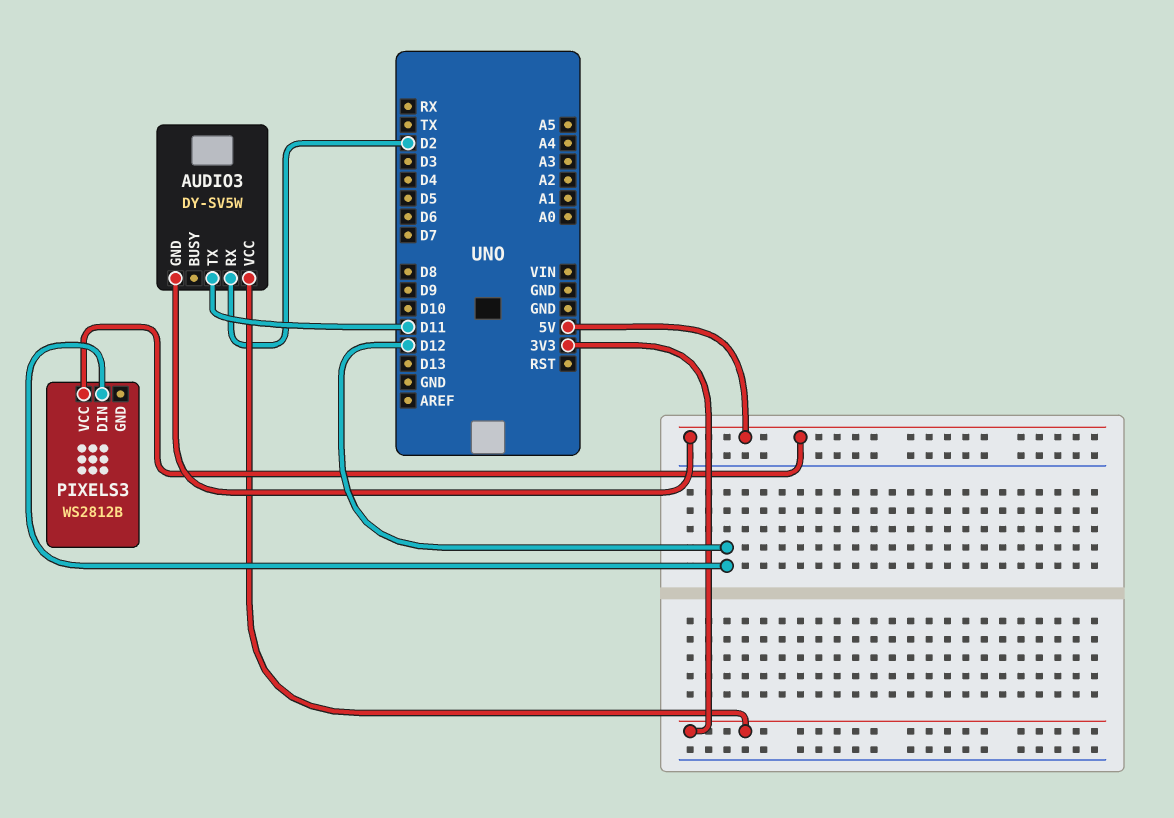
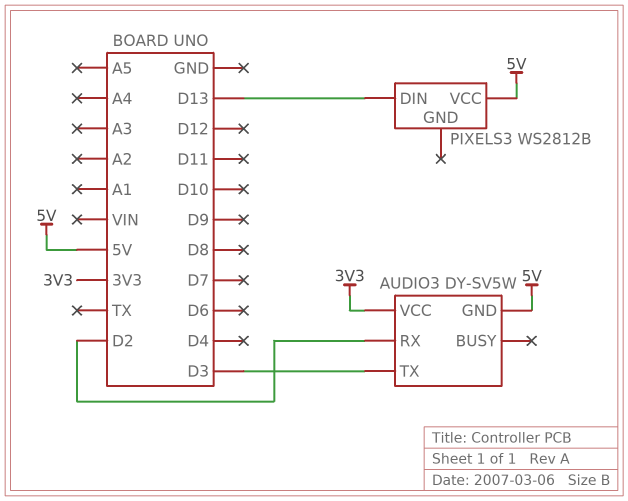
AUDIO3 pin TX: D11 -> D3
PIXELS3 pin DIN: D12 -> D13

